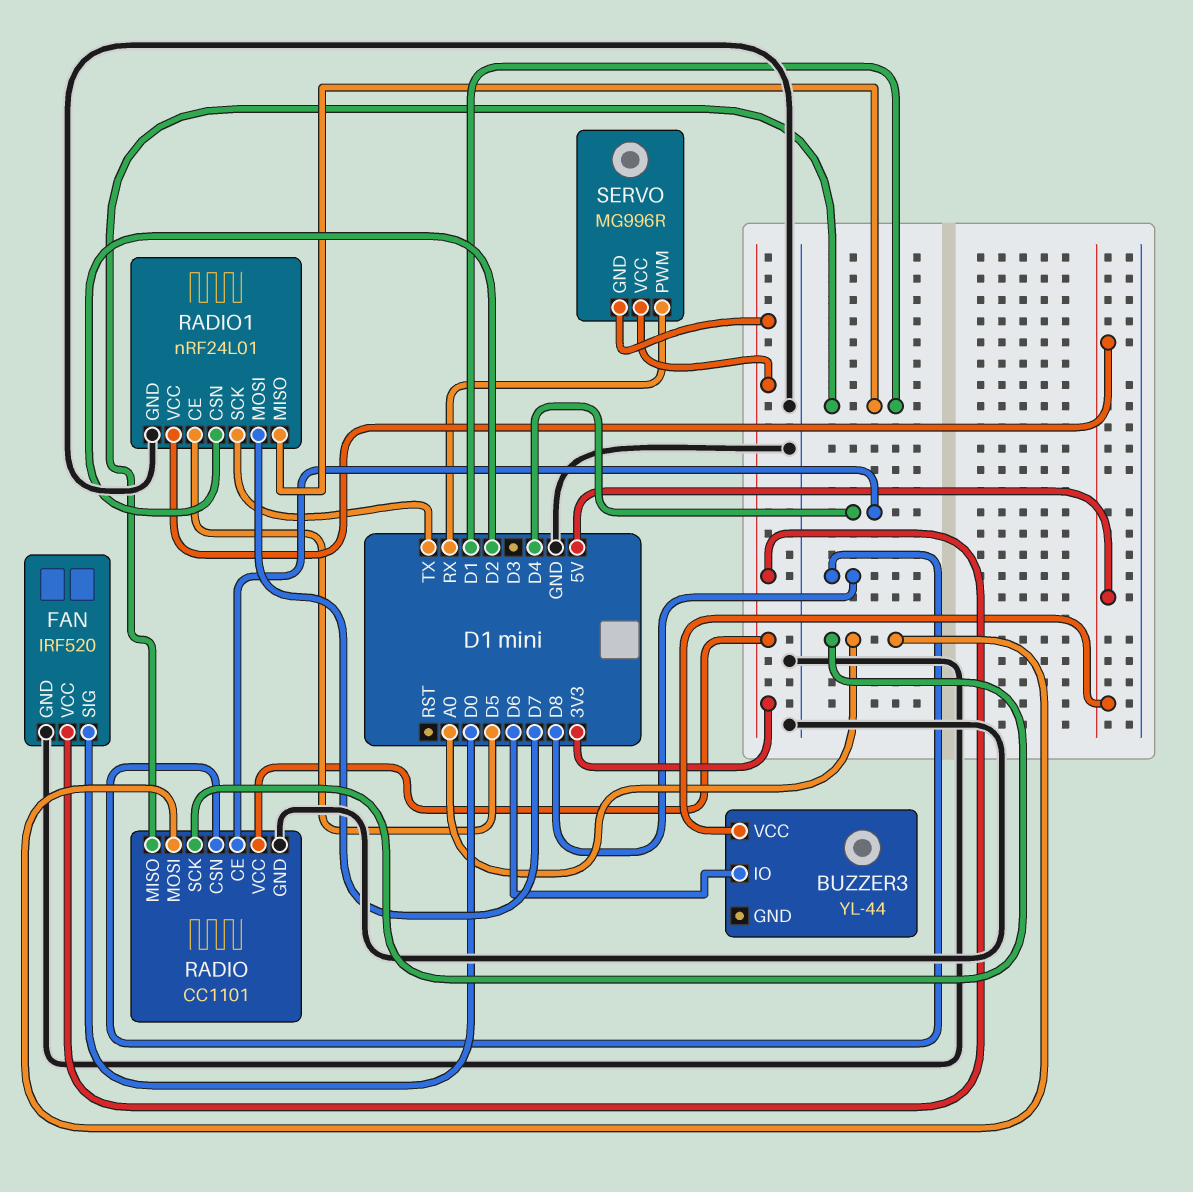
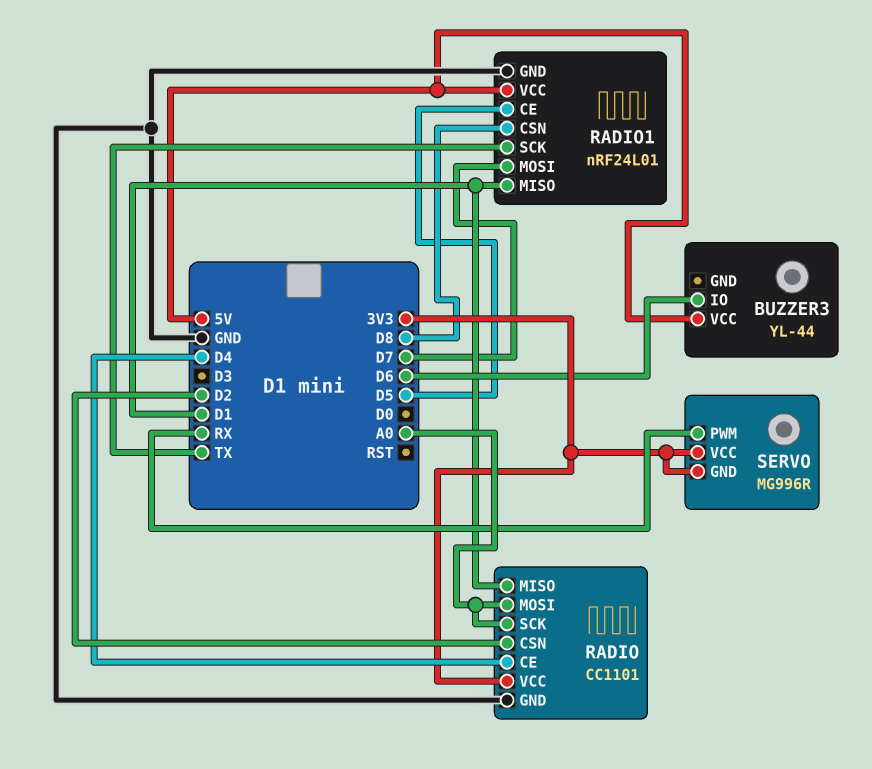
FAN: IRF520 -> none
FAN pin GND: GND -> none
FAN pin SIG: D0 -> none
FAN pin VCC: 3V3 -> none
RADIO pin CSN: D8 -> D2
RADIO1 pin CSN: D2 -> D8

